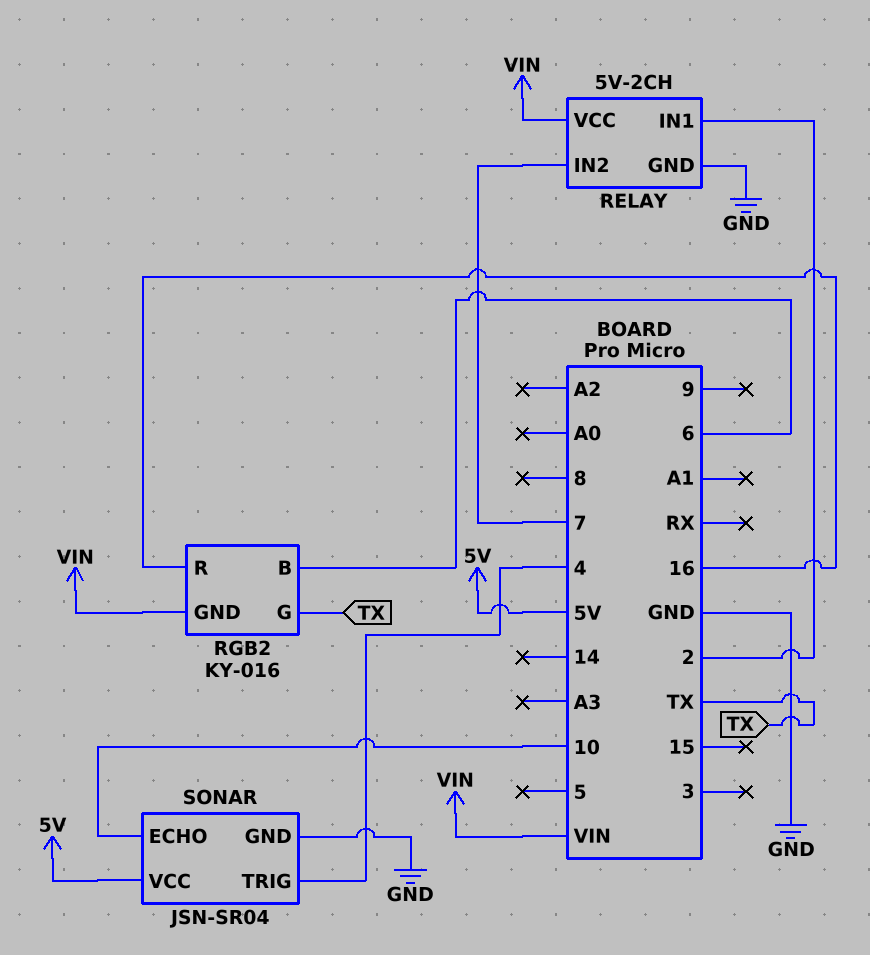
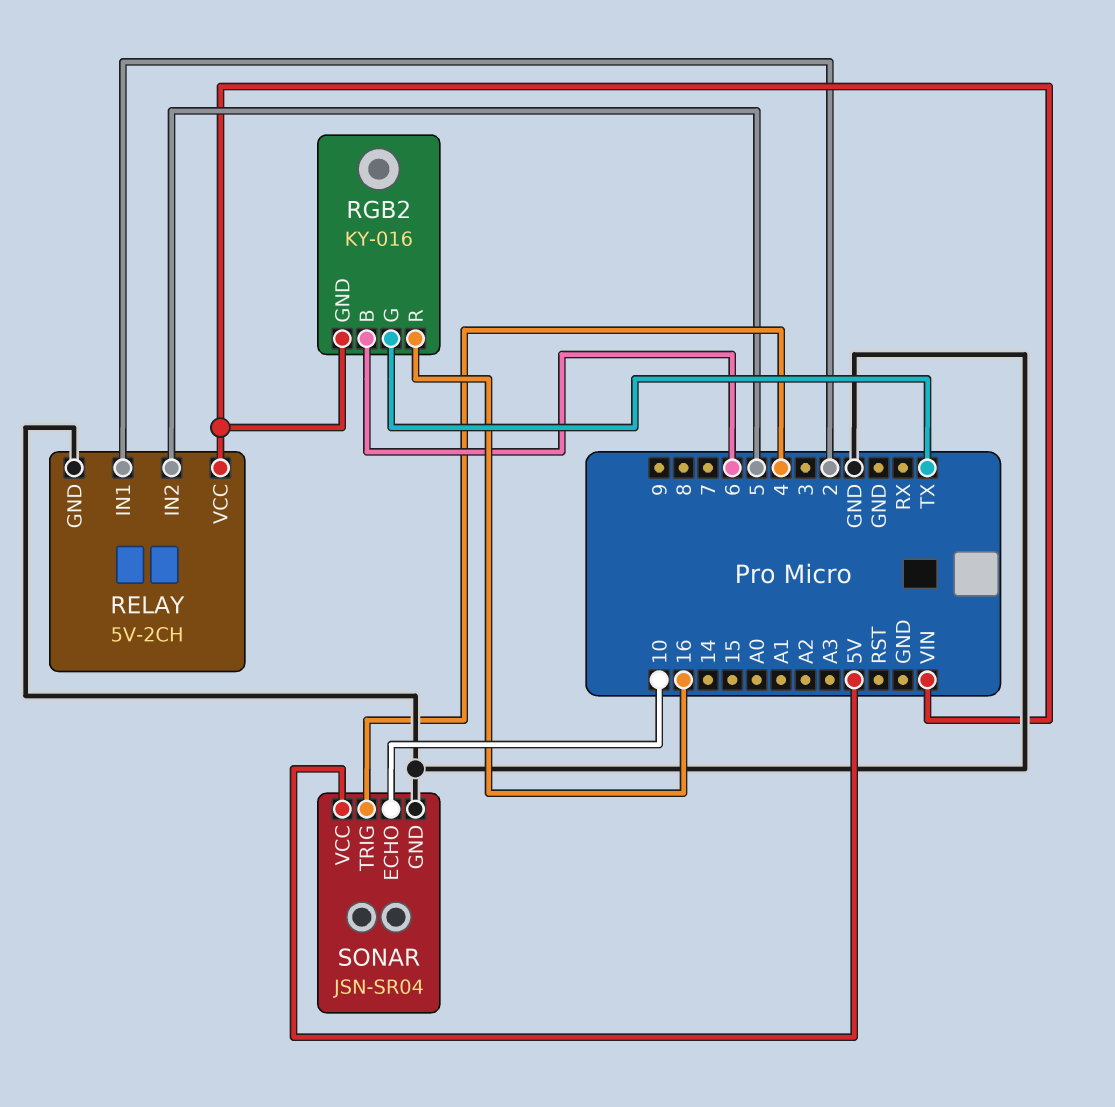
RELAY pin IN2: 7 -> 5

